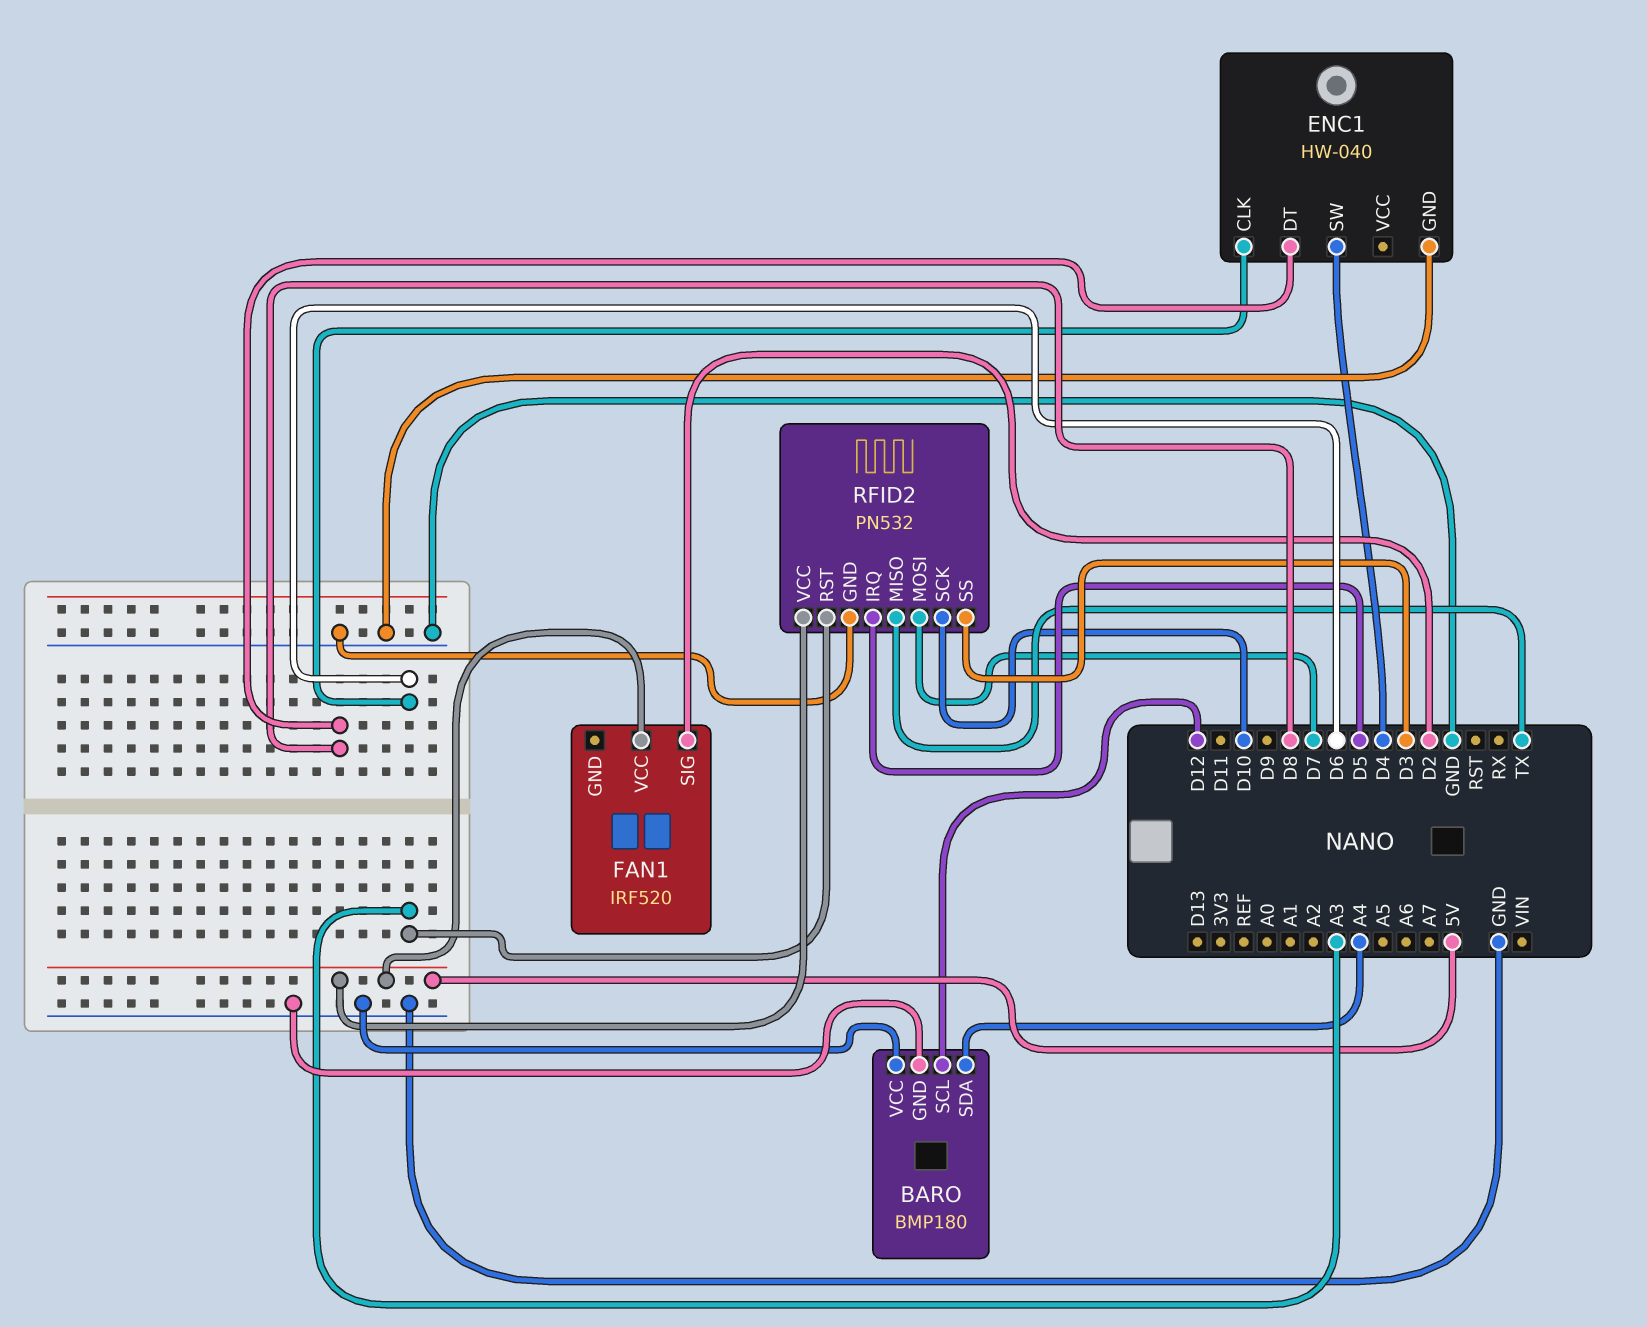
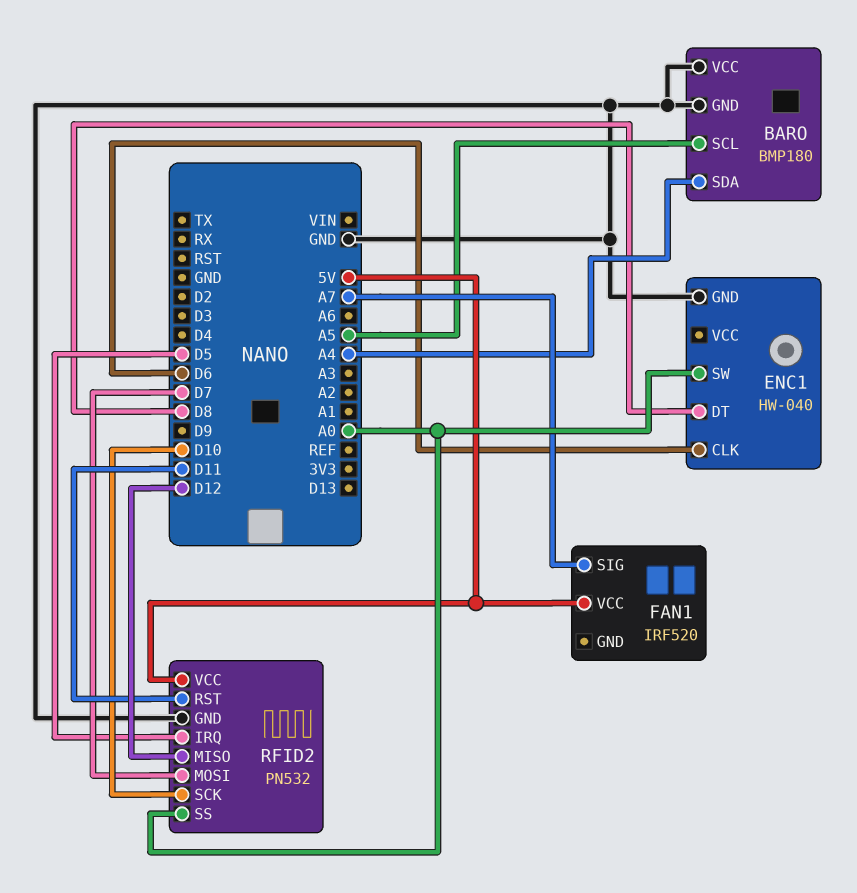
BARO pin SCL: D12 -> A5
ENC1 pin SW: D4 -> A0
FAN1 pin SIG: D2 -> A7
RFID2 pin MISO: TX -> D12
RFID2 pin RST: A3 -> D11
RFID2 pin SS: D3 -> A0

